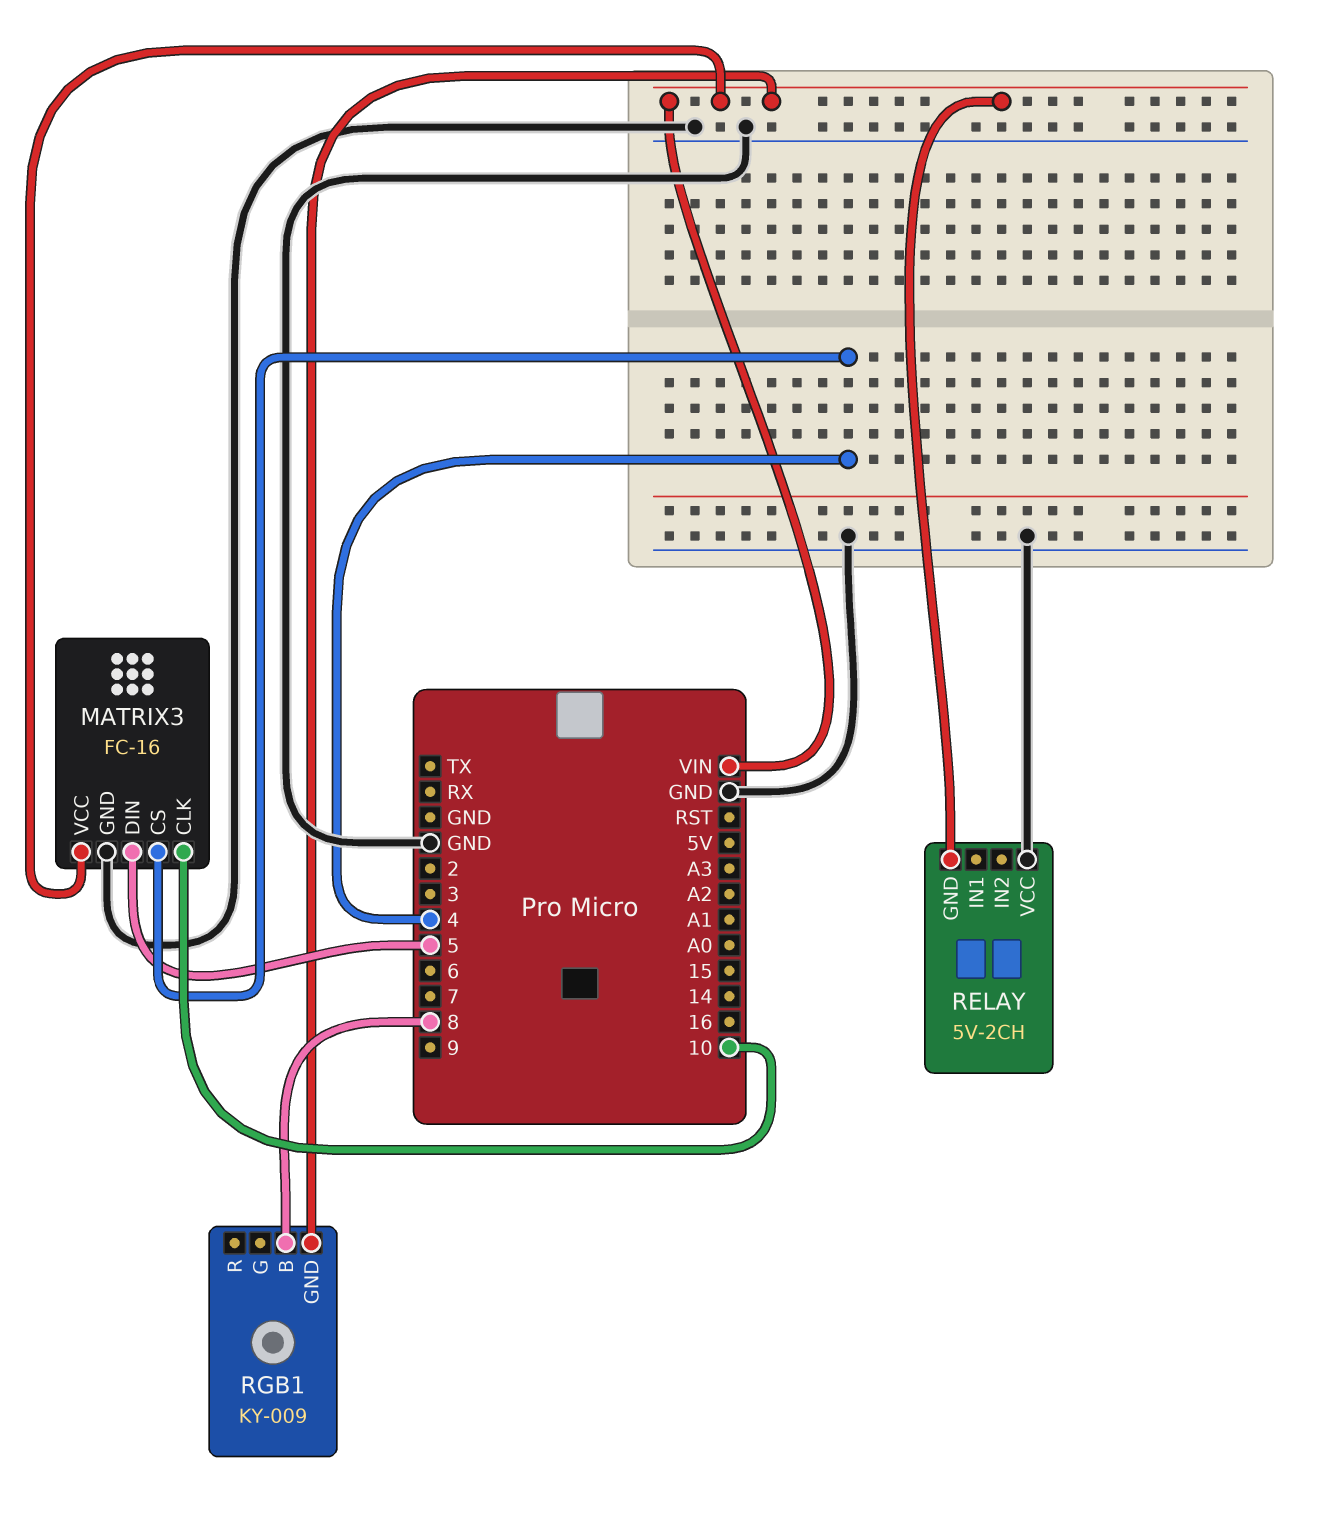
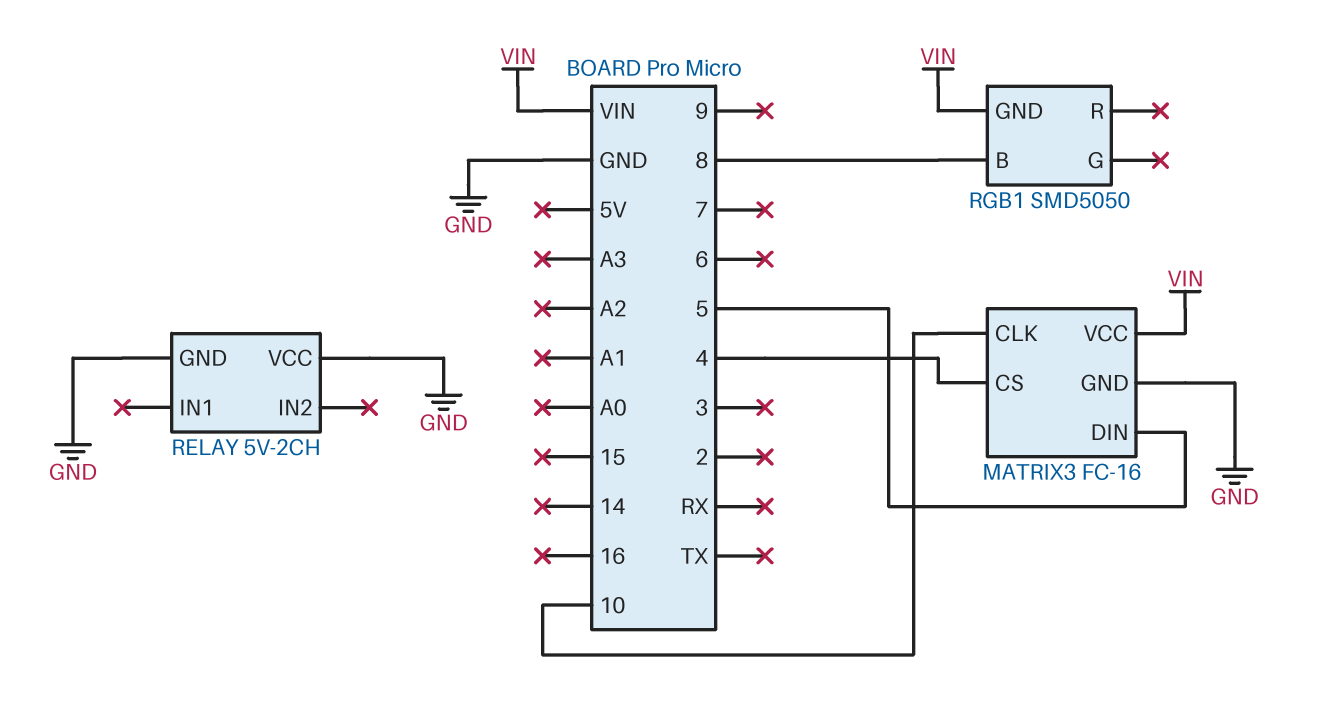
RELAY pin GND: VIN -> GND
RGB1: KY-009 -> SMD5050

